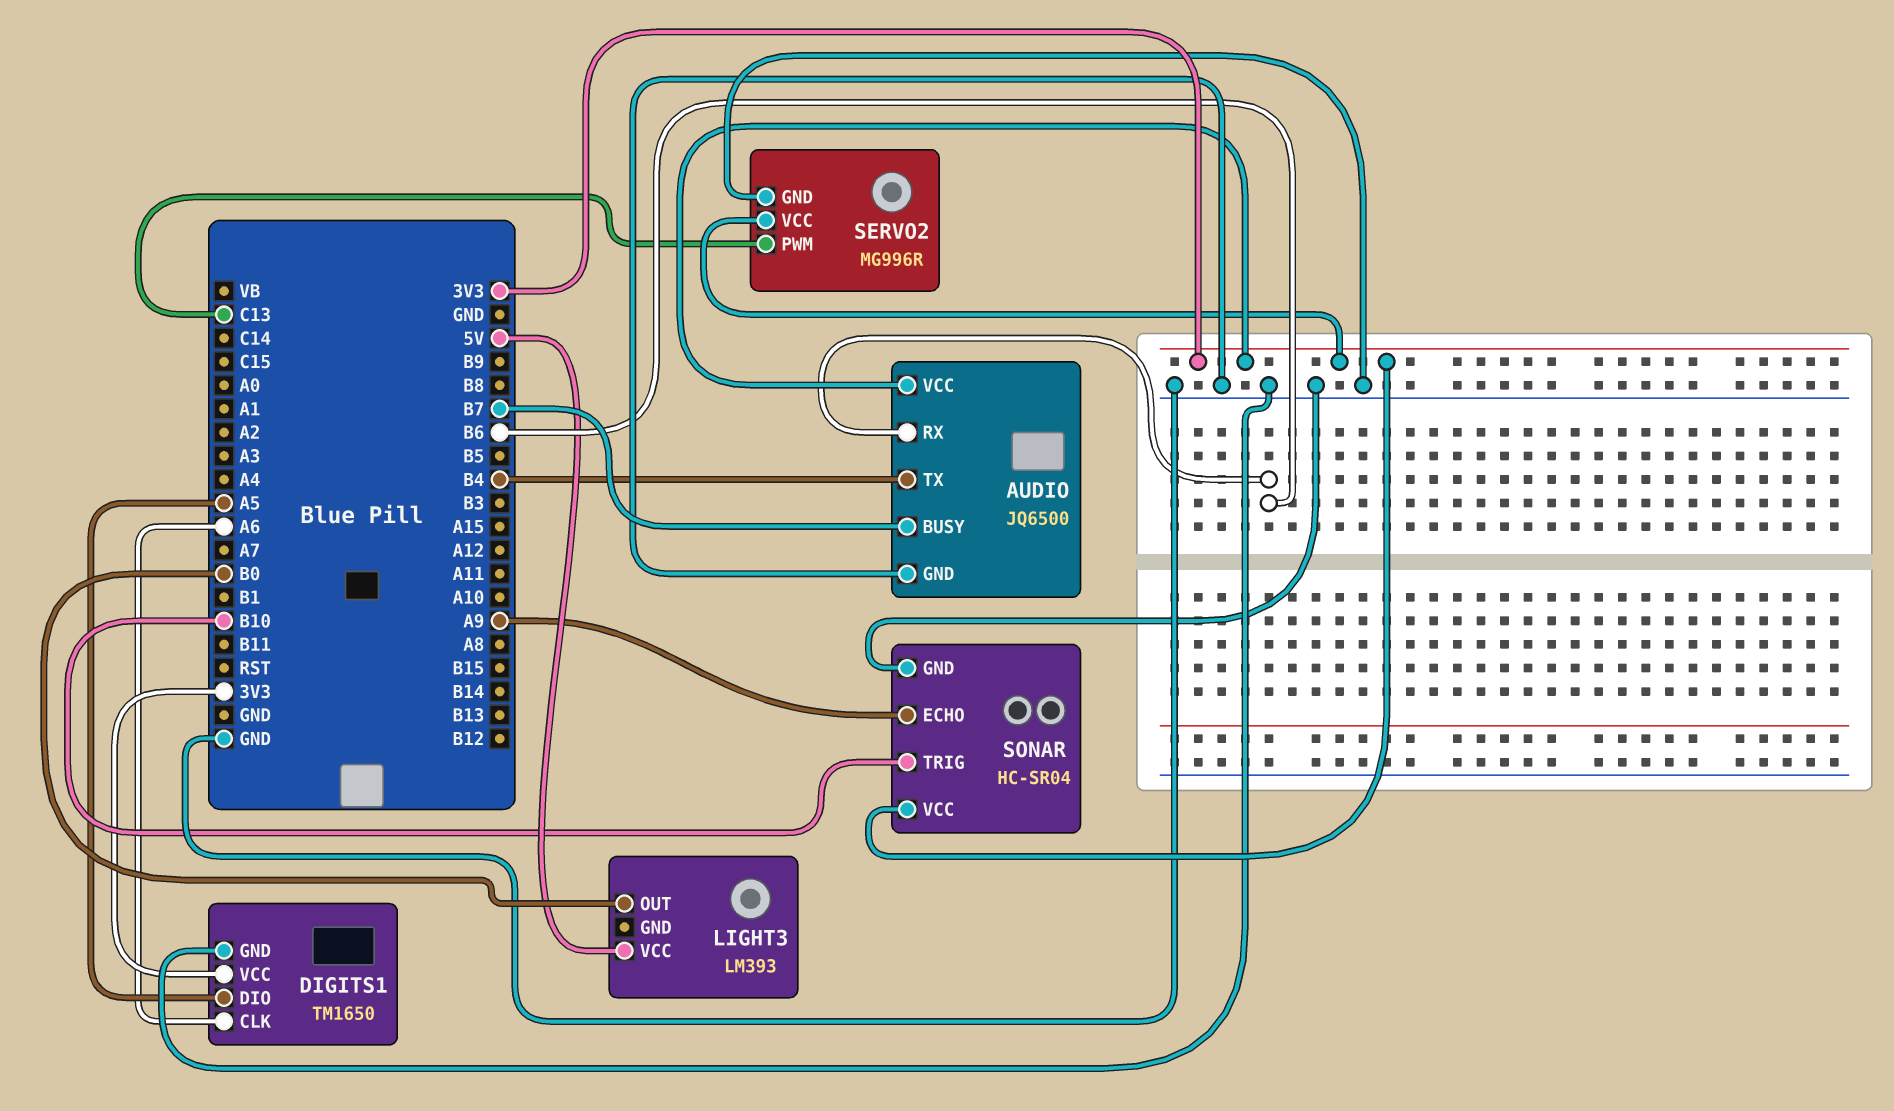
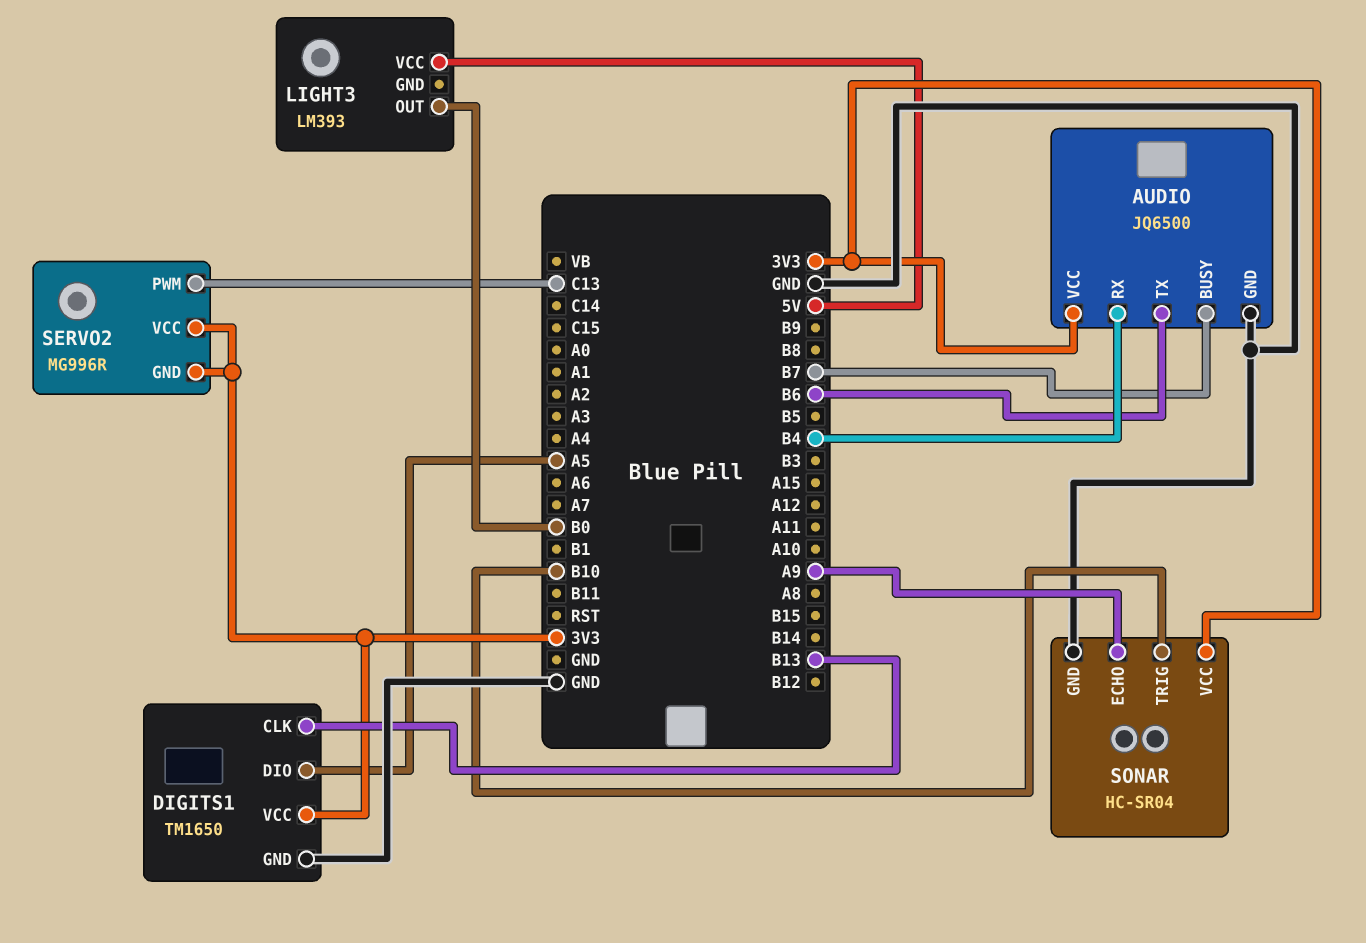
AUDIO pin RX: B6 -> B4
AUDIO pin TX: B4 -> B6
DIGITS1 pin CLK: A6 -> B13
SERVO2 pin GND: GND -> 3V3

